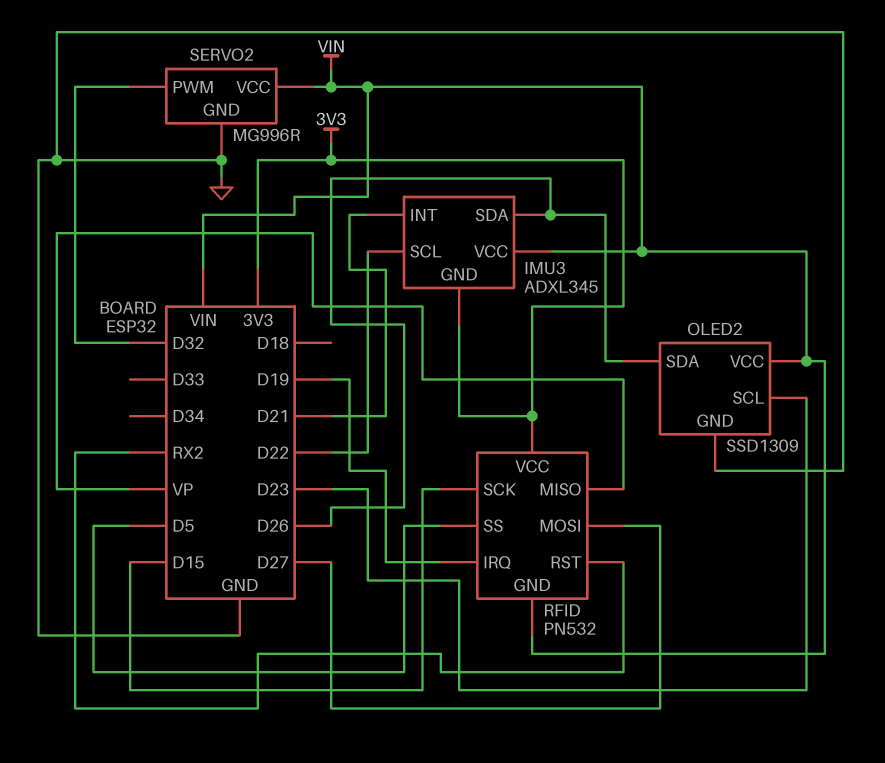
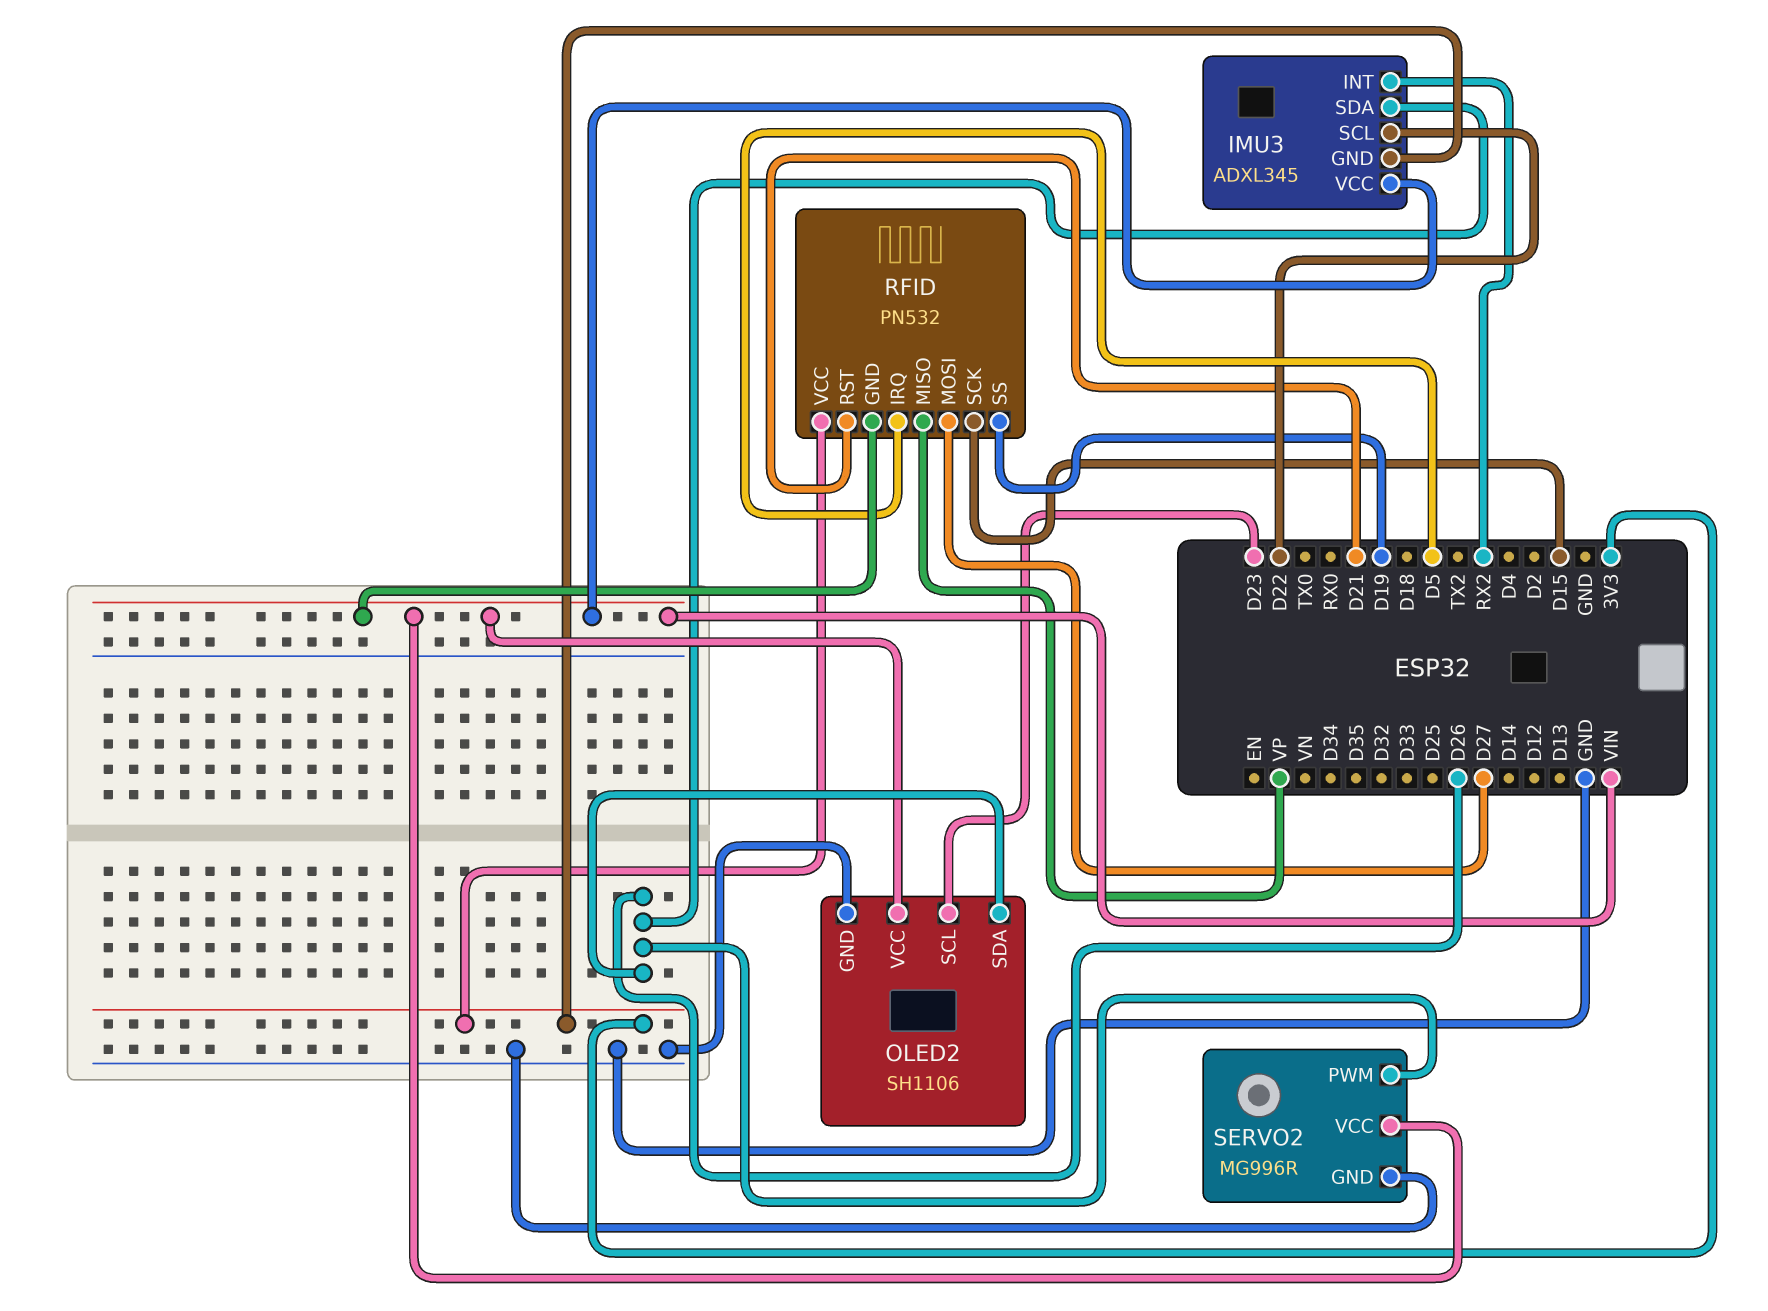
IMU3 pin INT: D21 -> RX2
OLED2: SSD1309 -> SH1106
RFID pin IRQ: D19 -> D5
RFID pin RST: RX2 -> D21
RFID pin SS: D5 -> D19
SERVO2 pin PWM: D32 -> D26

